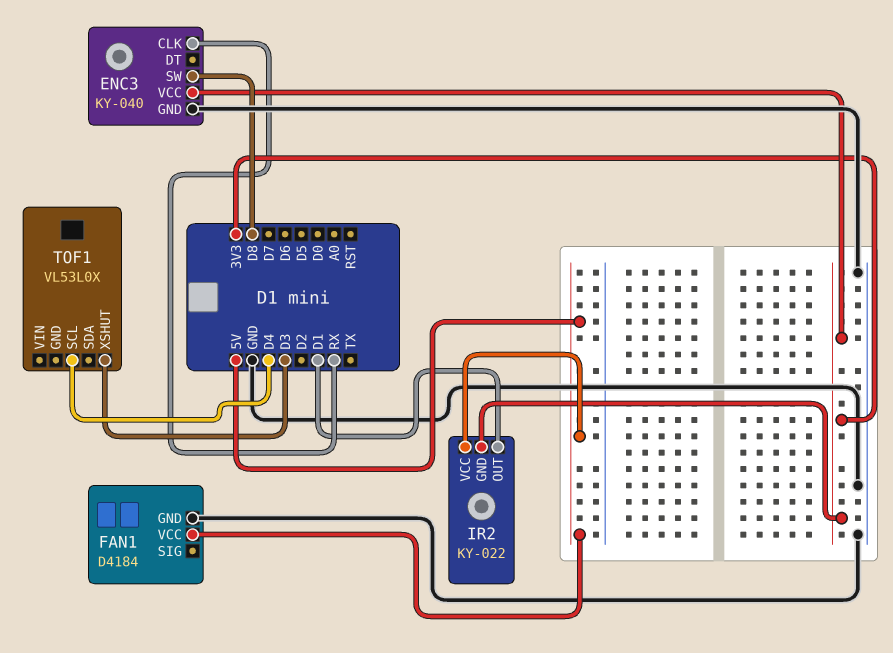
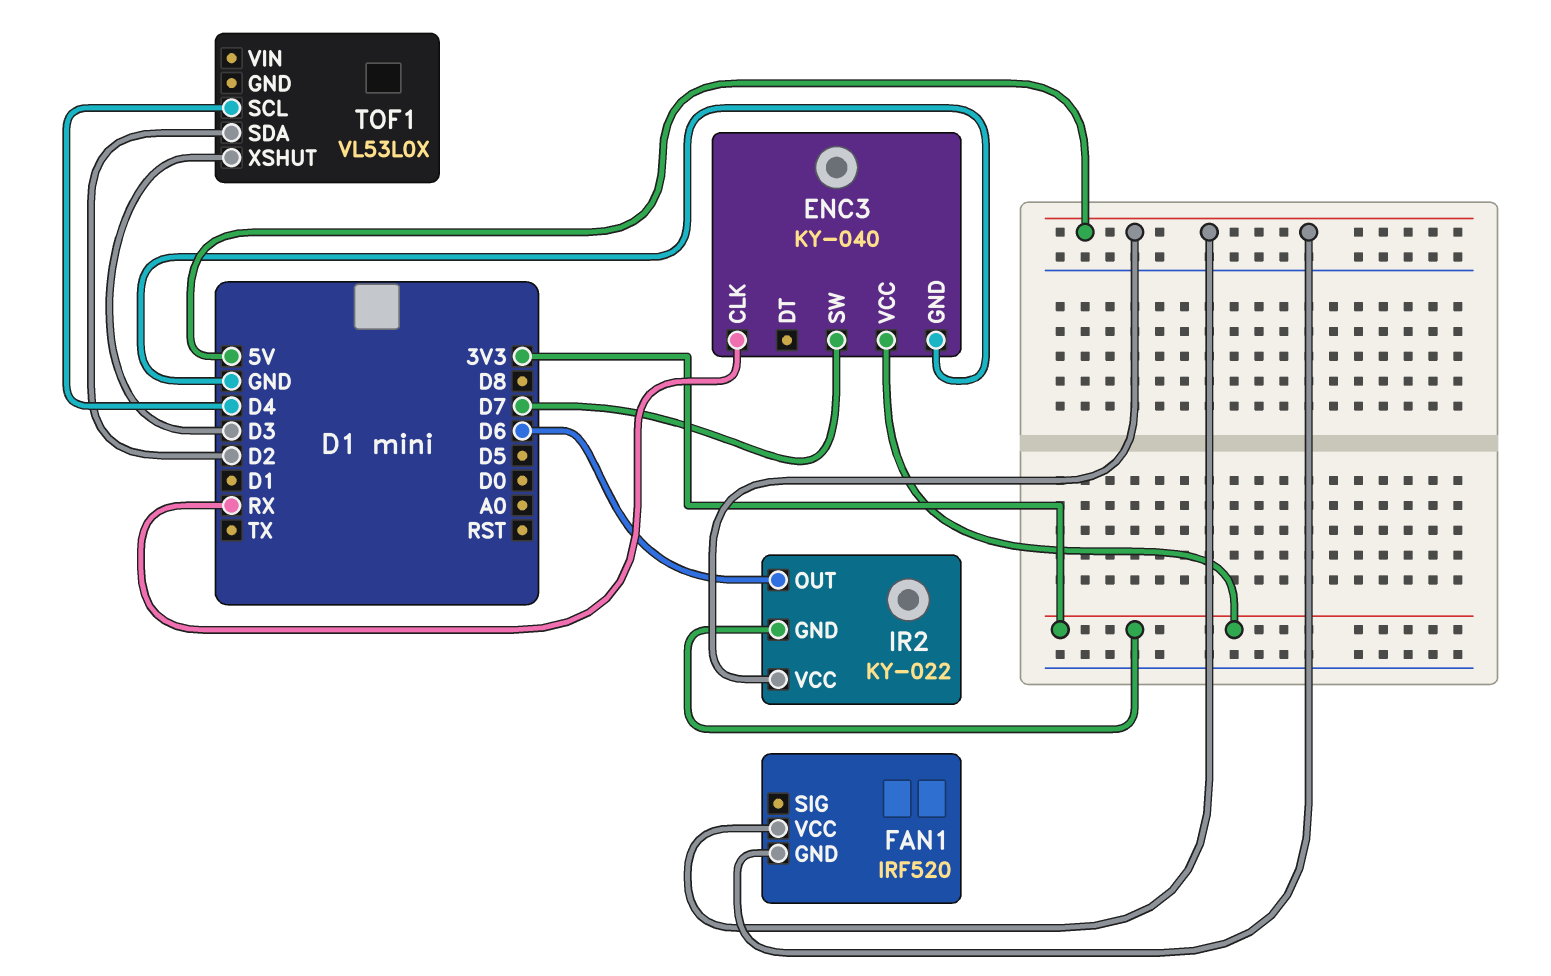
ENC3 pin SW: D8 -> D7
FAN1: D4184 -> IRF520
FAN1 pin GND: GND -> 5V
IR2 pin OUT: D1 -> D6
TOF1 pin SDA: none -> D2

